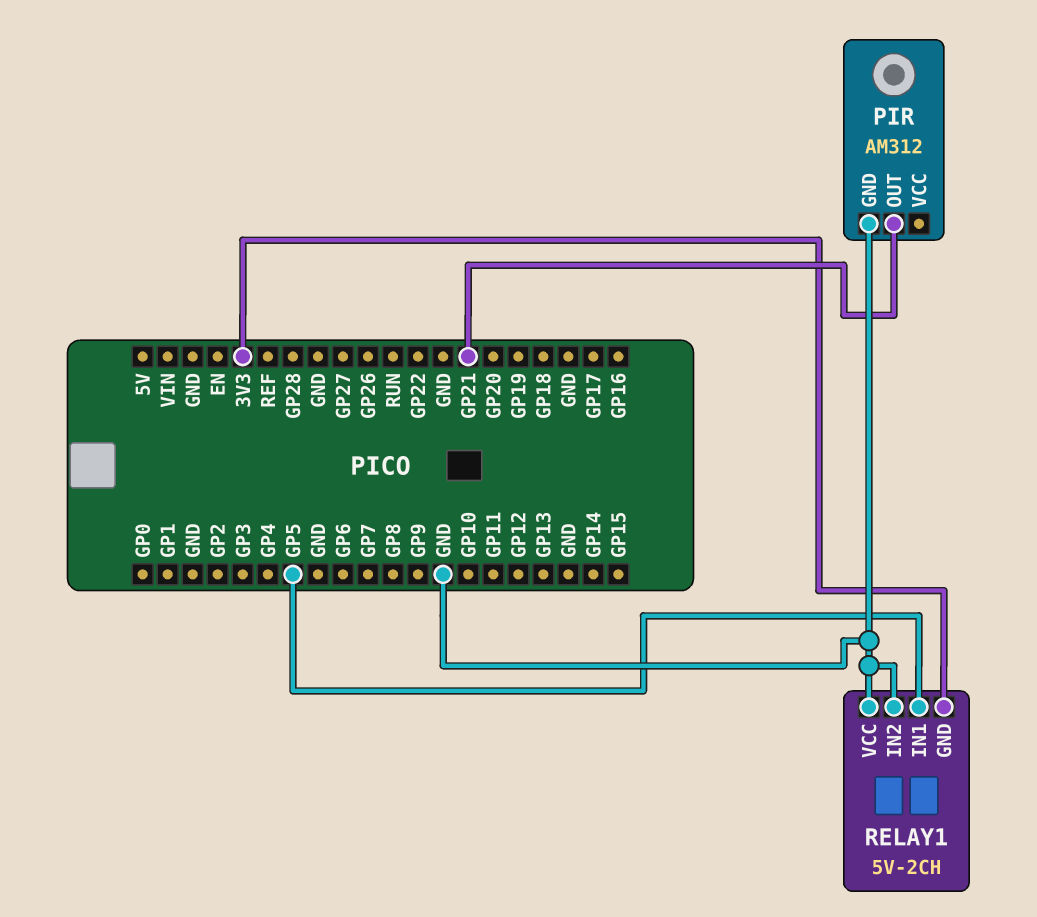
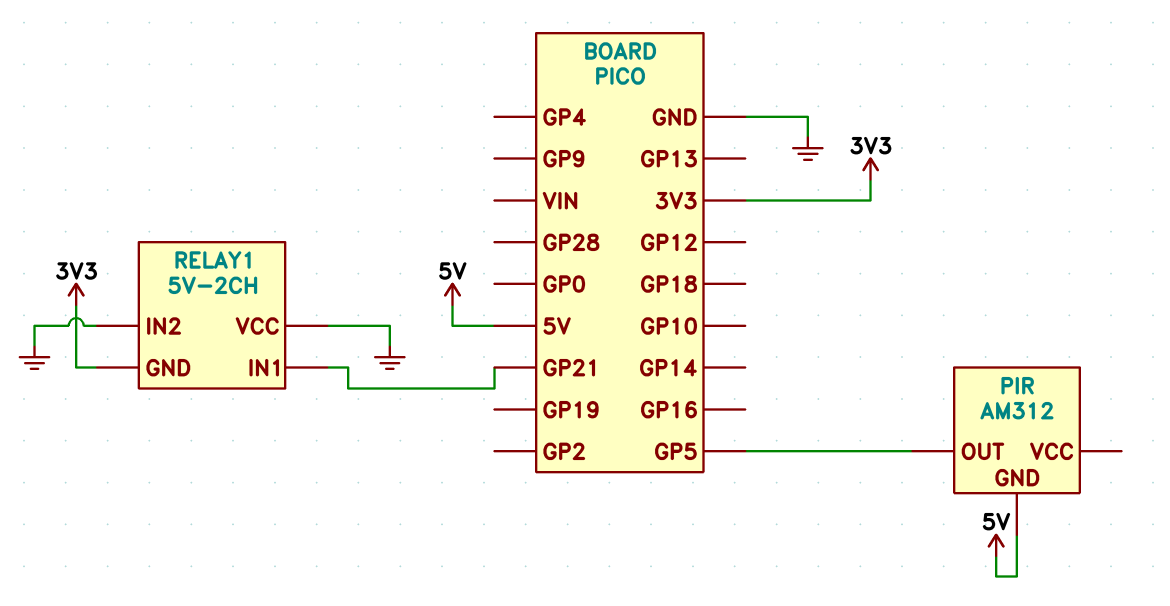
PIR pin GND: GND -> 5V
PIR pin OUT: GP21 -> GP5
RELAY1 pin IN1: GP5 -> GP21

